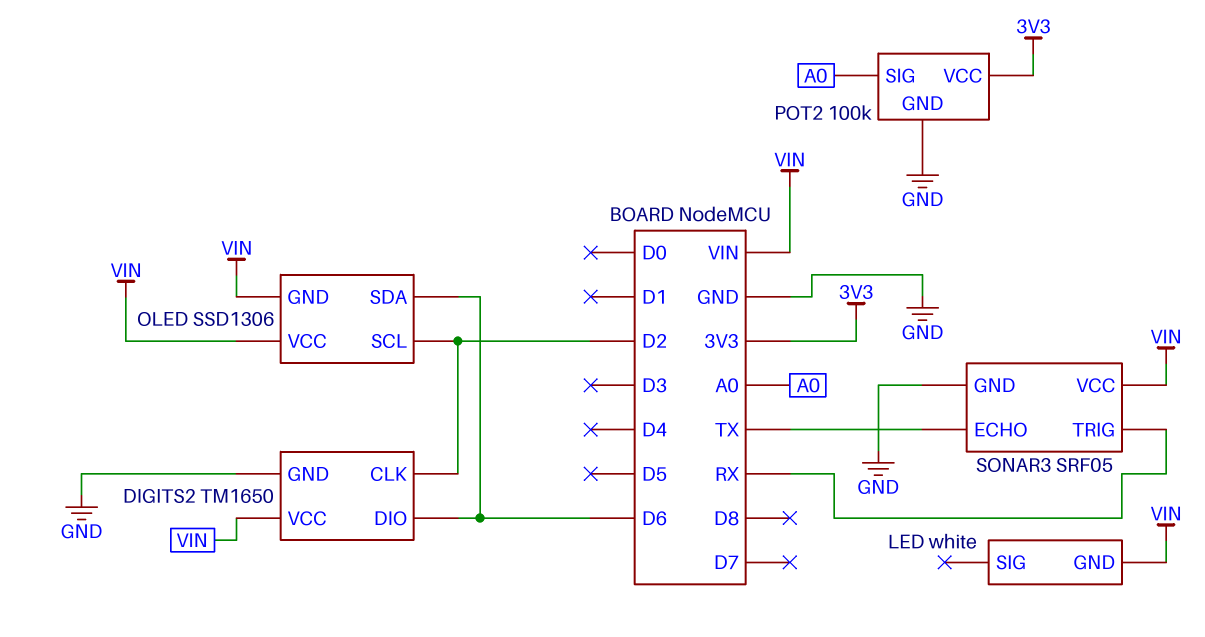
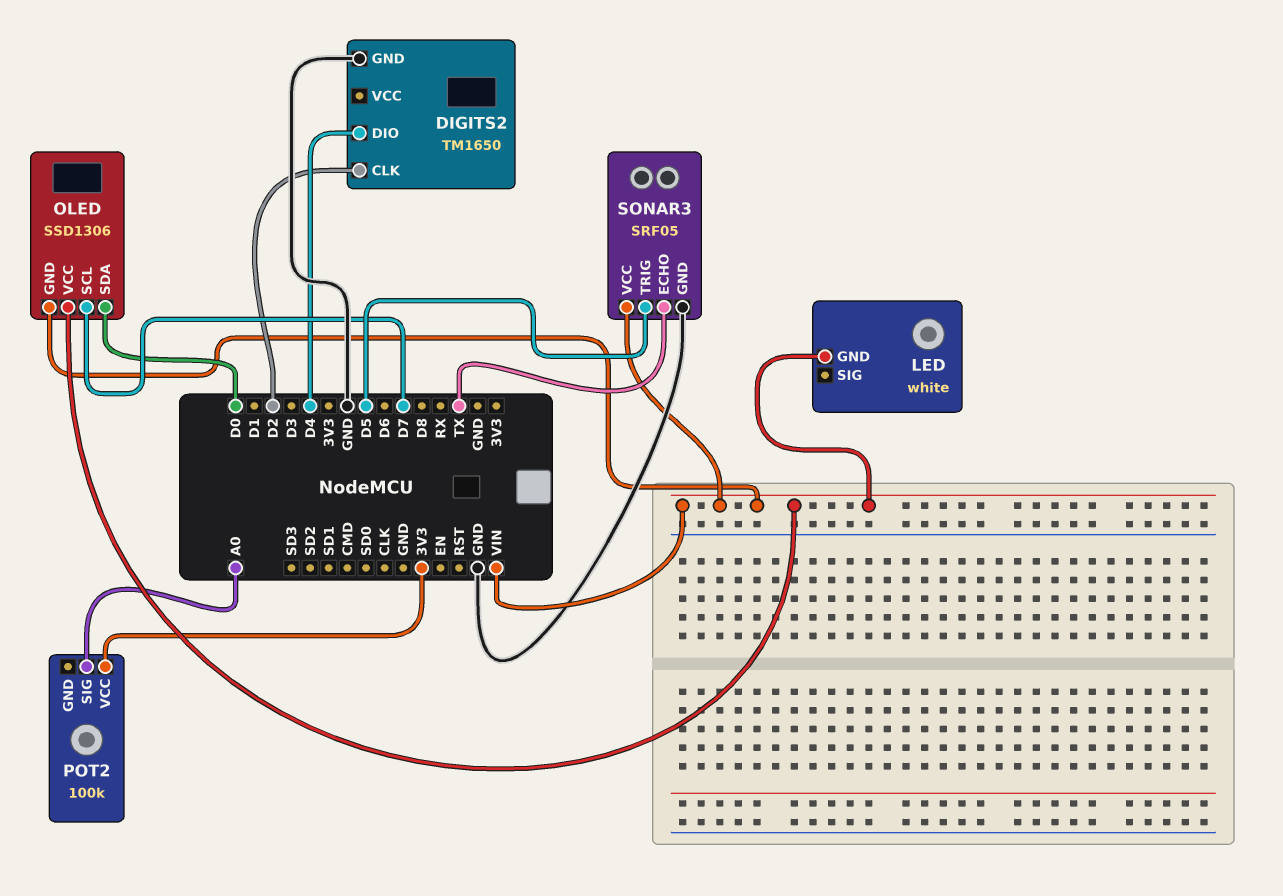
DIGITS2 pin DIO: D6 -> D4
DIGITS2 pin VCC: VIN -> none
OLED pin SCL: D2 -> D7
OLED pin SDA: D6 -> D0
POT2 pin GND: GND -> none
SONAR3 pin TRIG: RX -> D5

